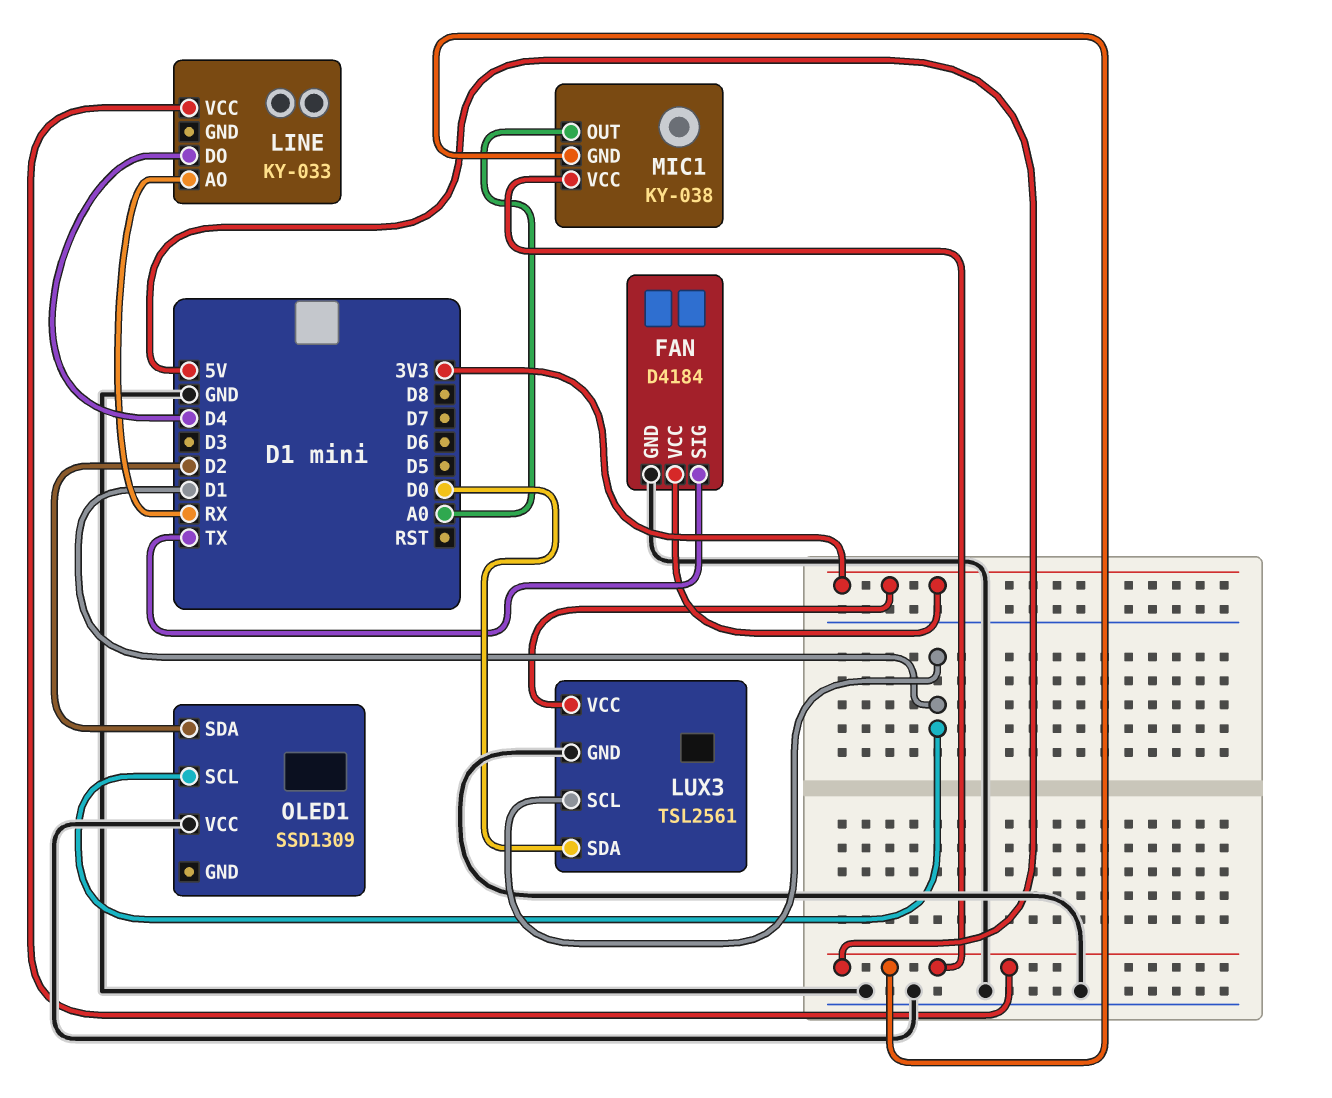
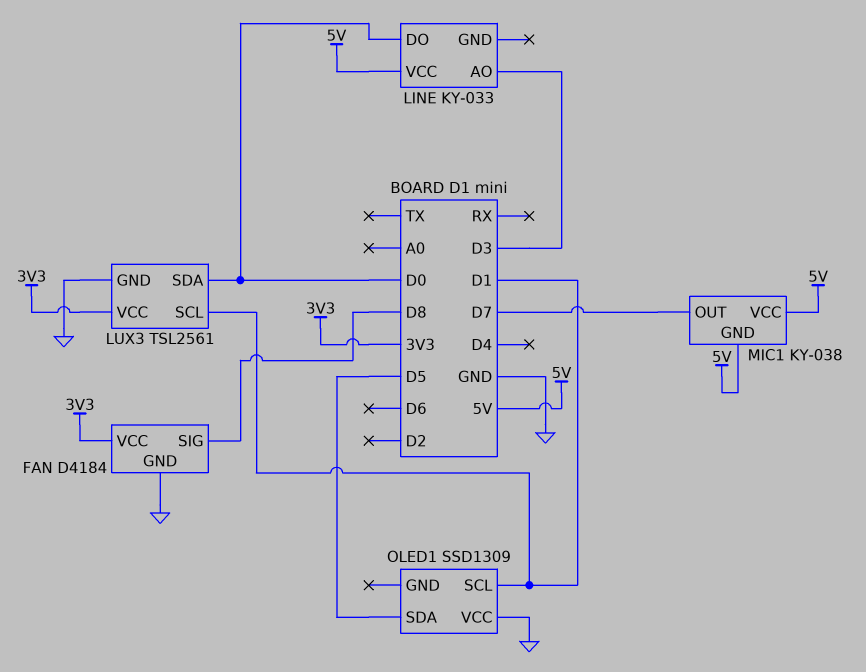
FAN pin SIG: TX -> D8
LINE pin AO: RX -> D3
LINE pin DO: D4 -> D0
MIC1 pin OUT: A0 -> D7
OLED1 pin SDA: D2 -> D5

